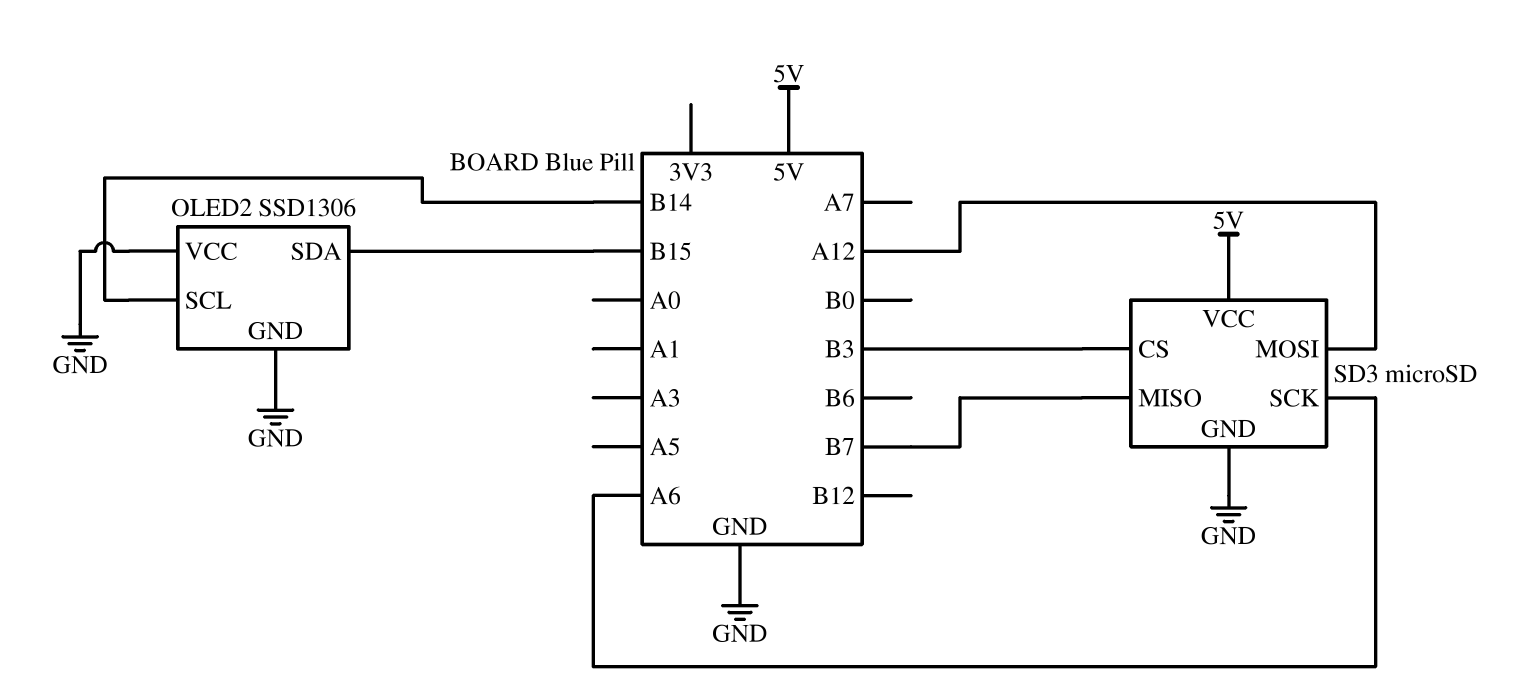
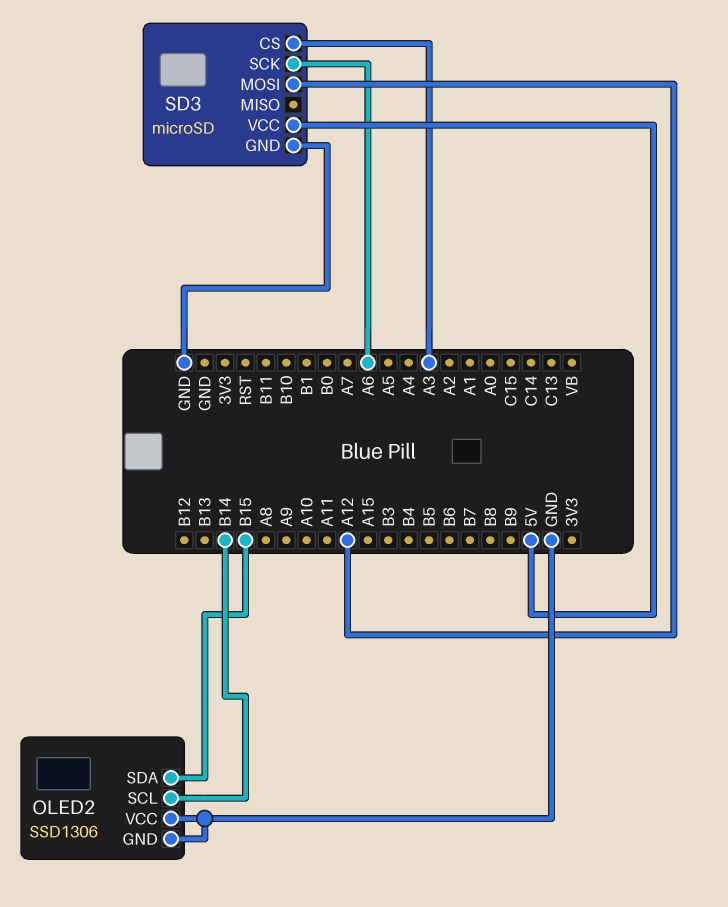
SD3 pin CS: B3 -> A3
SD3 pin MISO: B7 -> none

